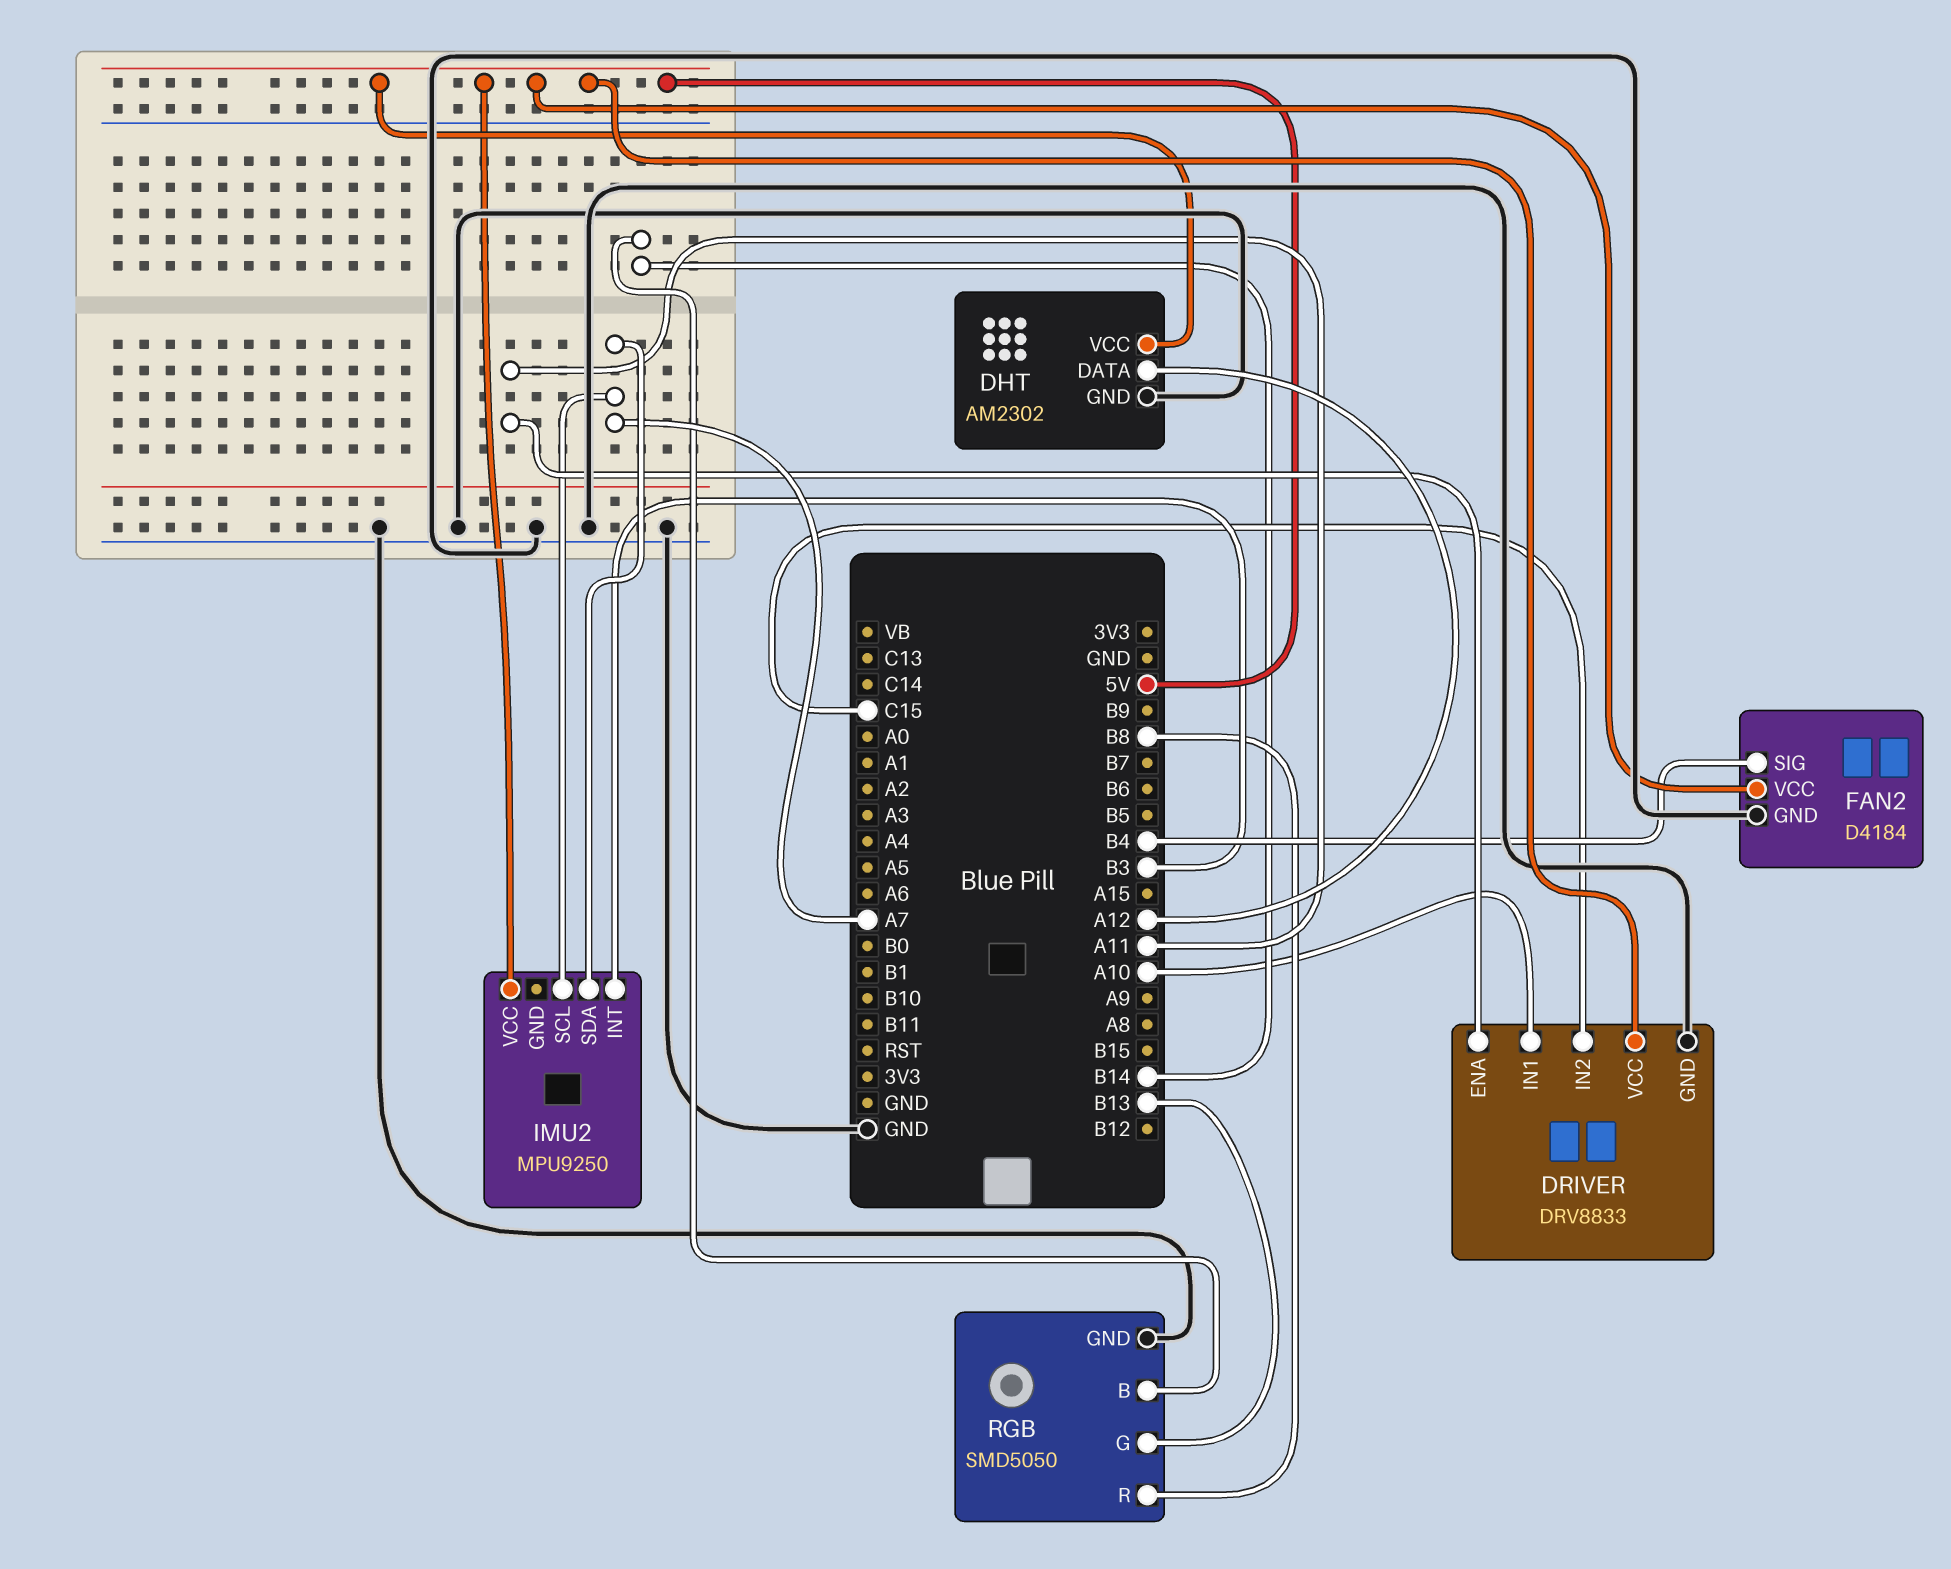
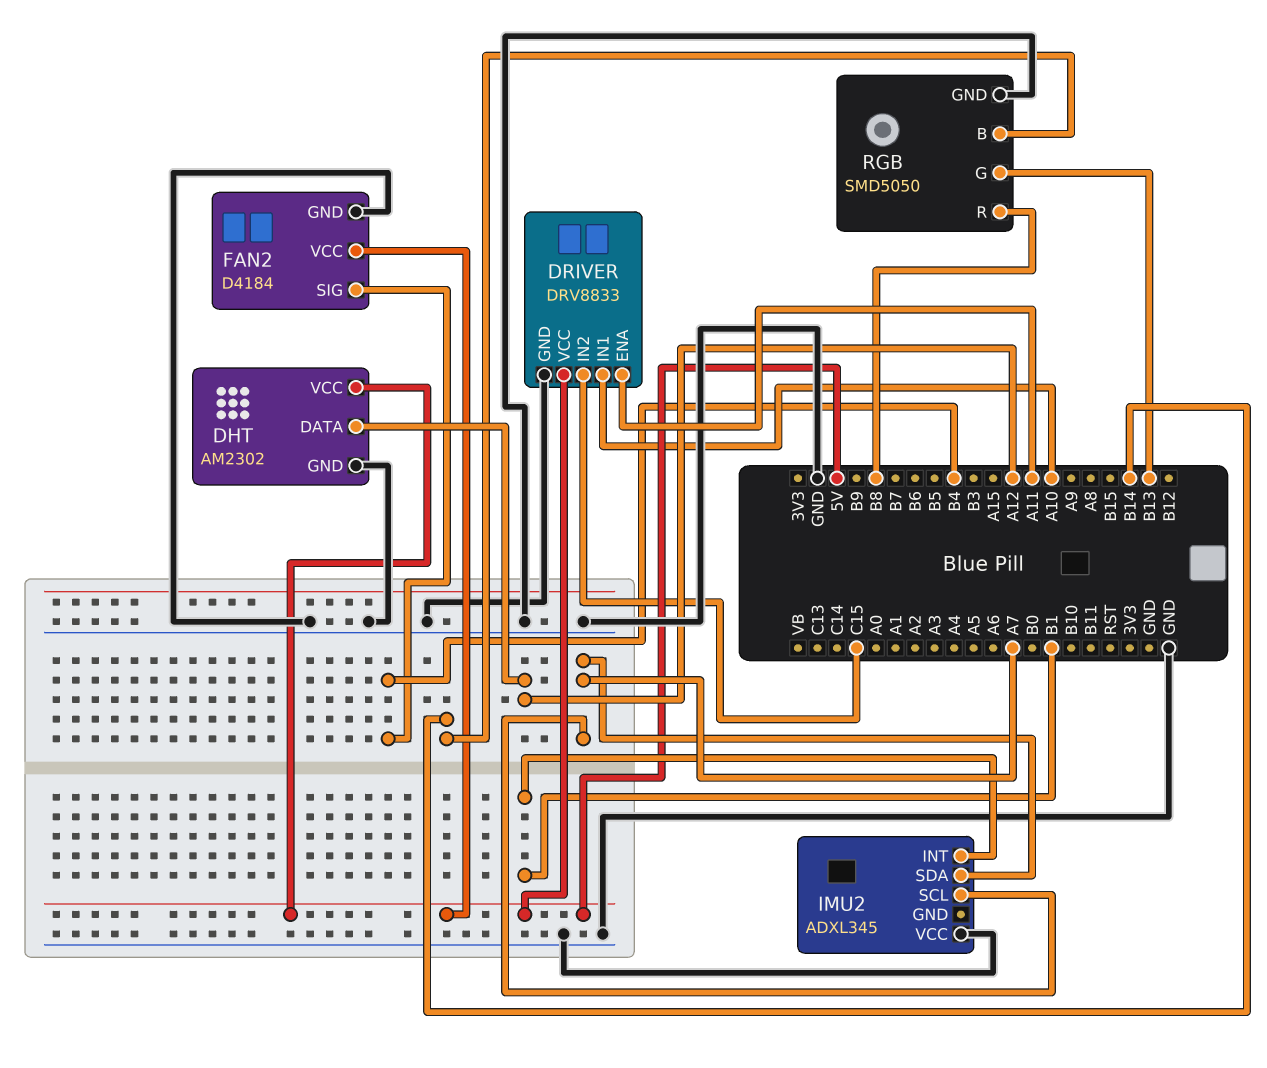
IMU2: MPU9250 -> ADXL345
IMU2 pin INT: B3 -> B1
IMU2 pin VCC: 5V -> GND

